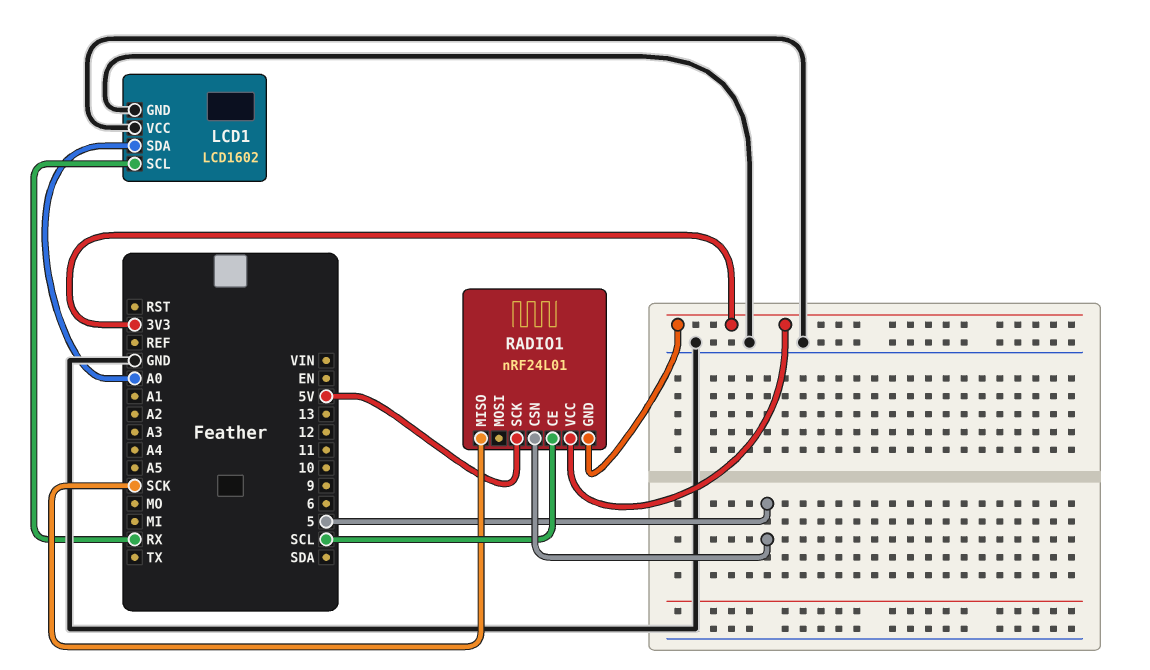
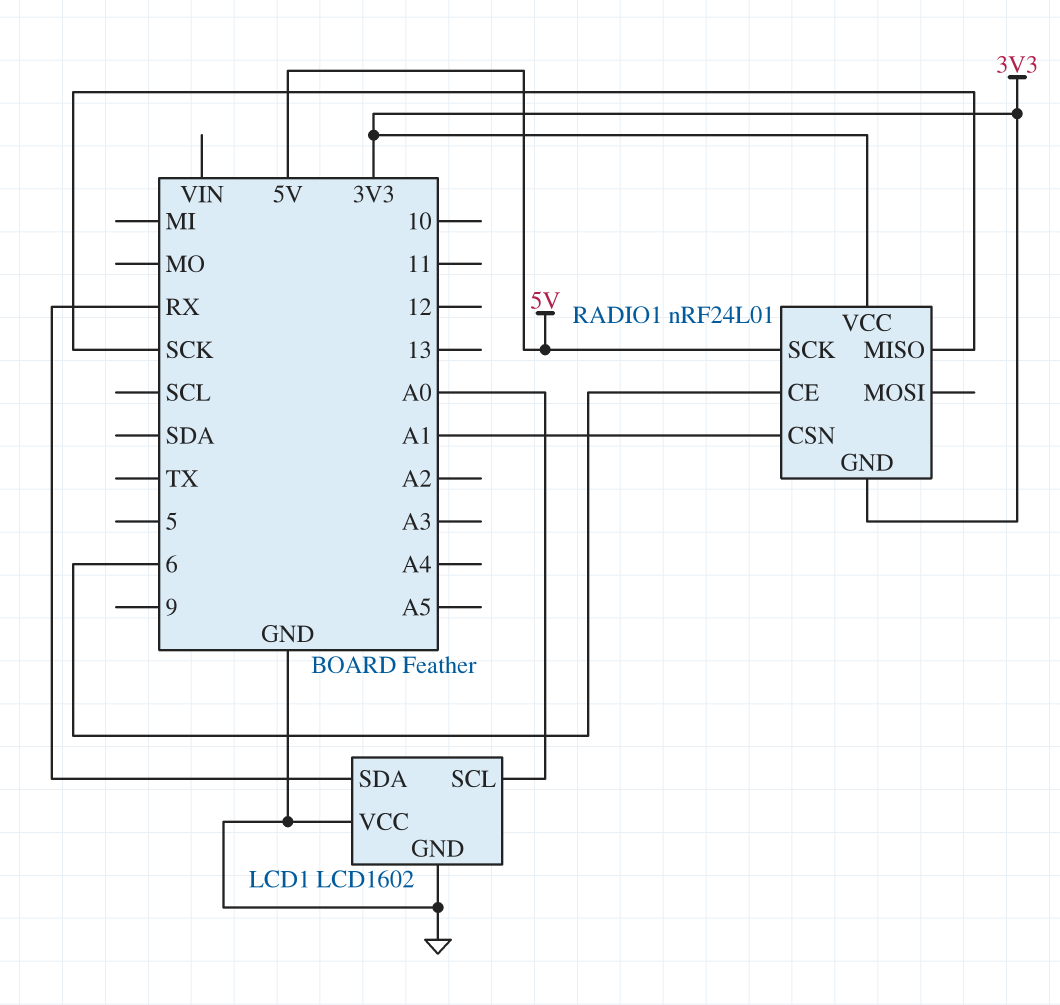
LCD1 pin SCL: RX -> A0
LCD1 pin SDA: A0 -> RX
RADIO1 pin CE: SCL -> 6
RADIO1 pin CSN: 5 -> A1

